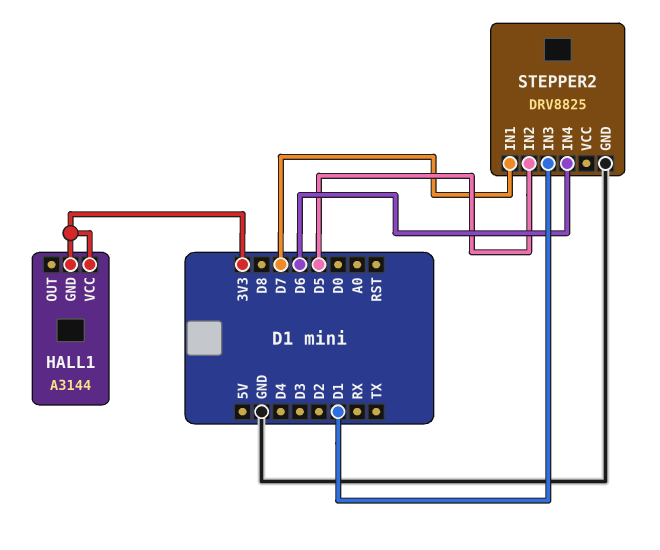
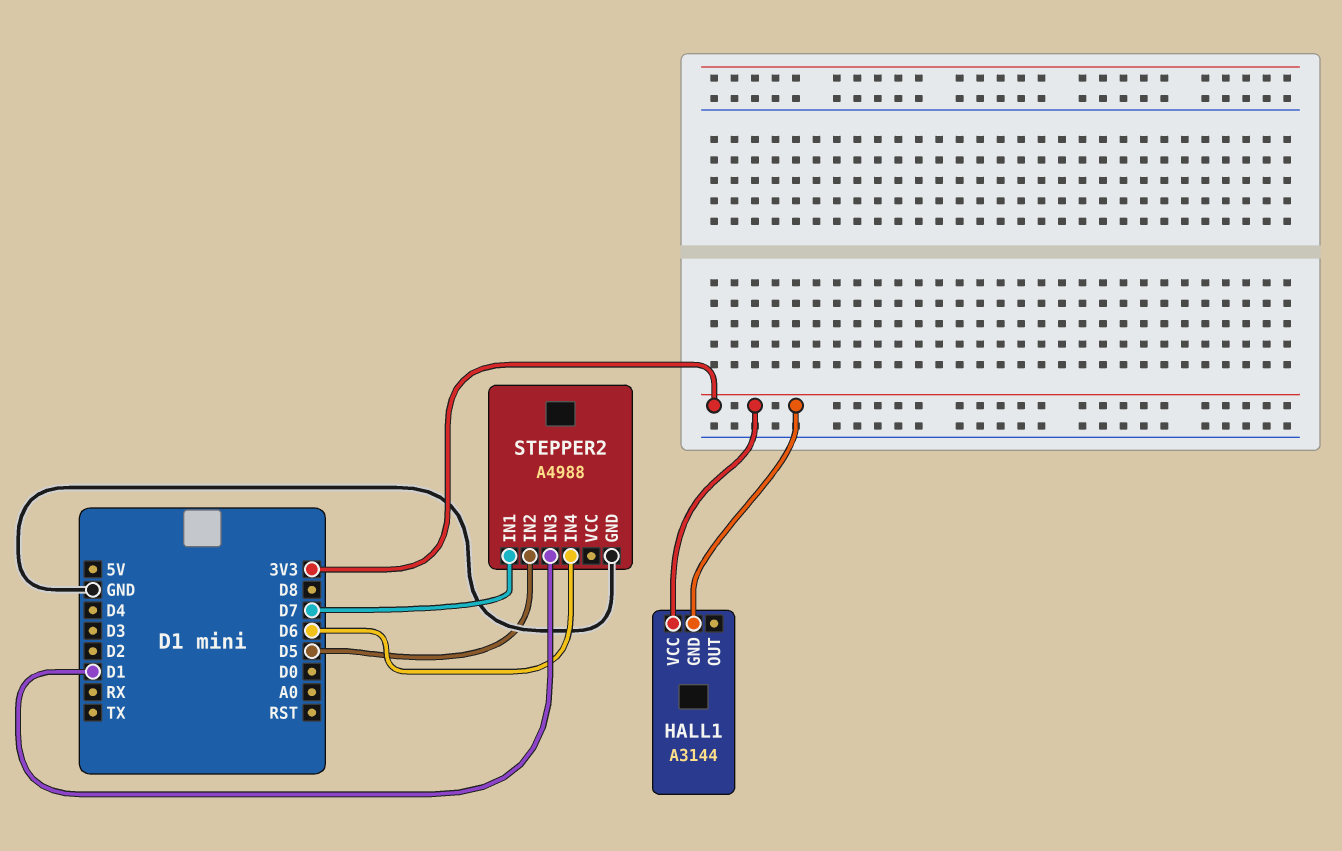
STEPPER2: DRV8825 -> A4988

